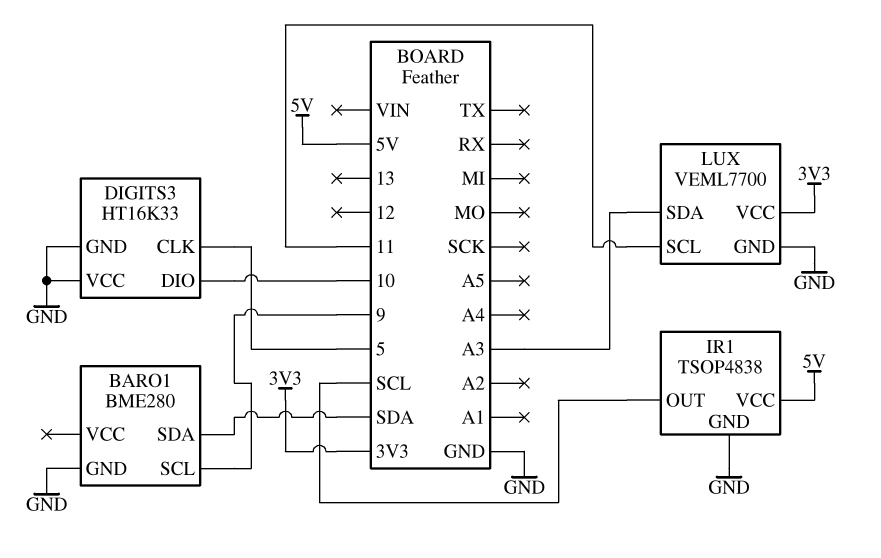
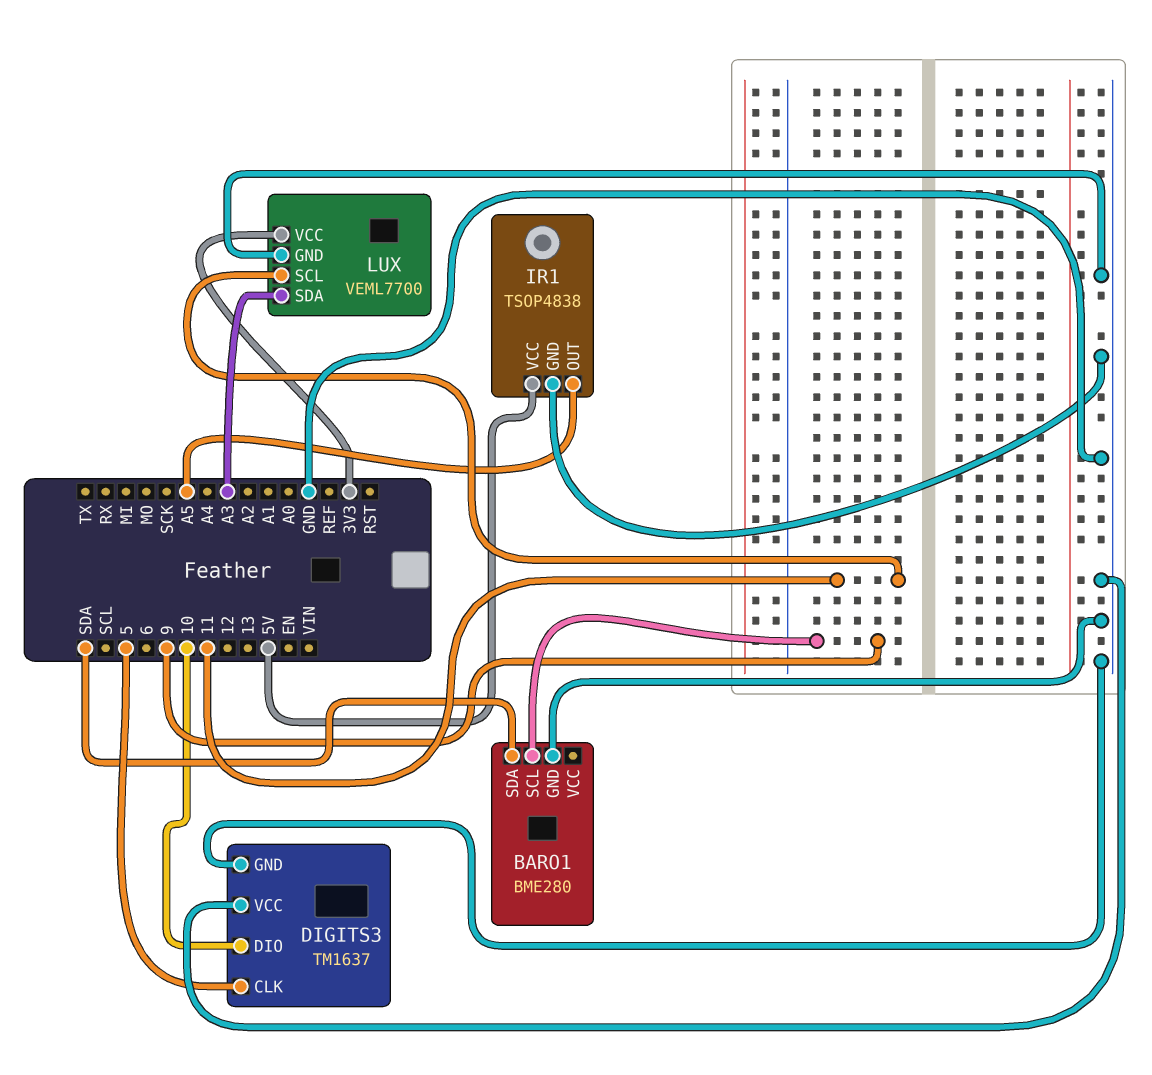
DIGITS3: HT16K33 -> TM1637
IR1 pin OUT: SCL -> A5

